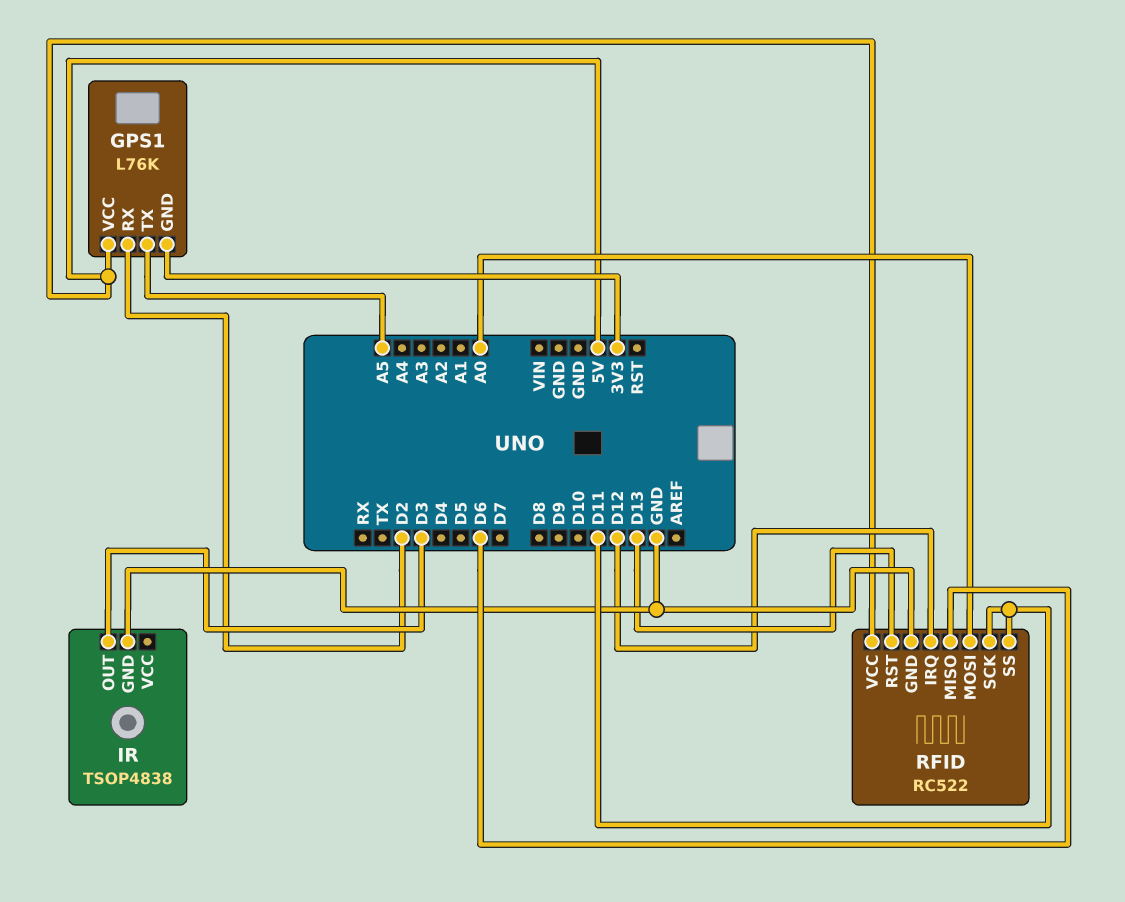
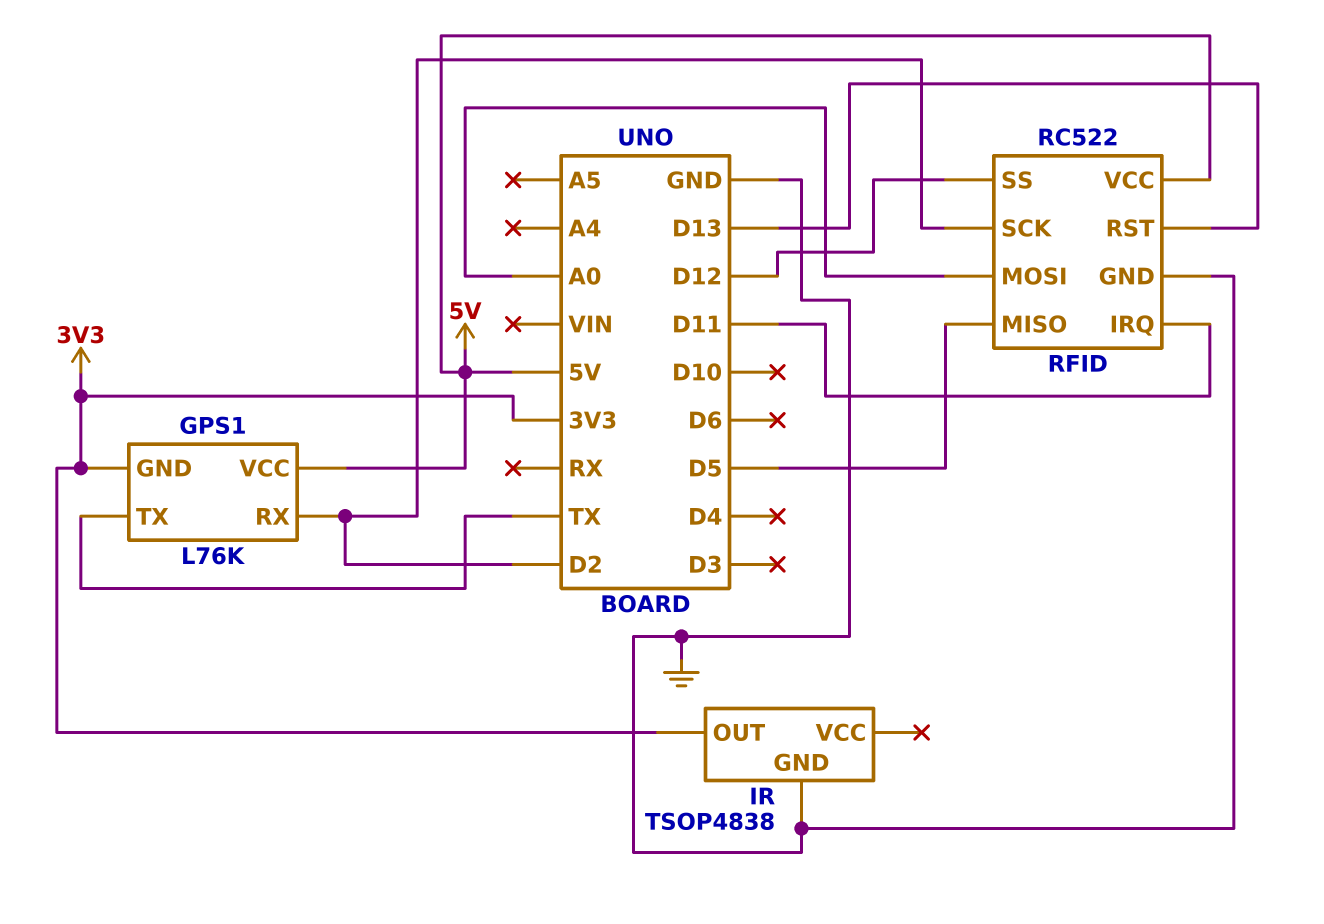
GPS1 pin TX: A5 -> TX
IR pin OUT: D3 -> 3V3
RFID pin IRQ: D12 -> D11
RFID pin MISO: D6 -> D5
RFID pin SCK: D11 -> D2
RFID pin SS: D11 -> D12

